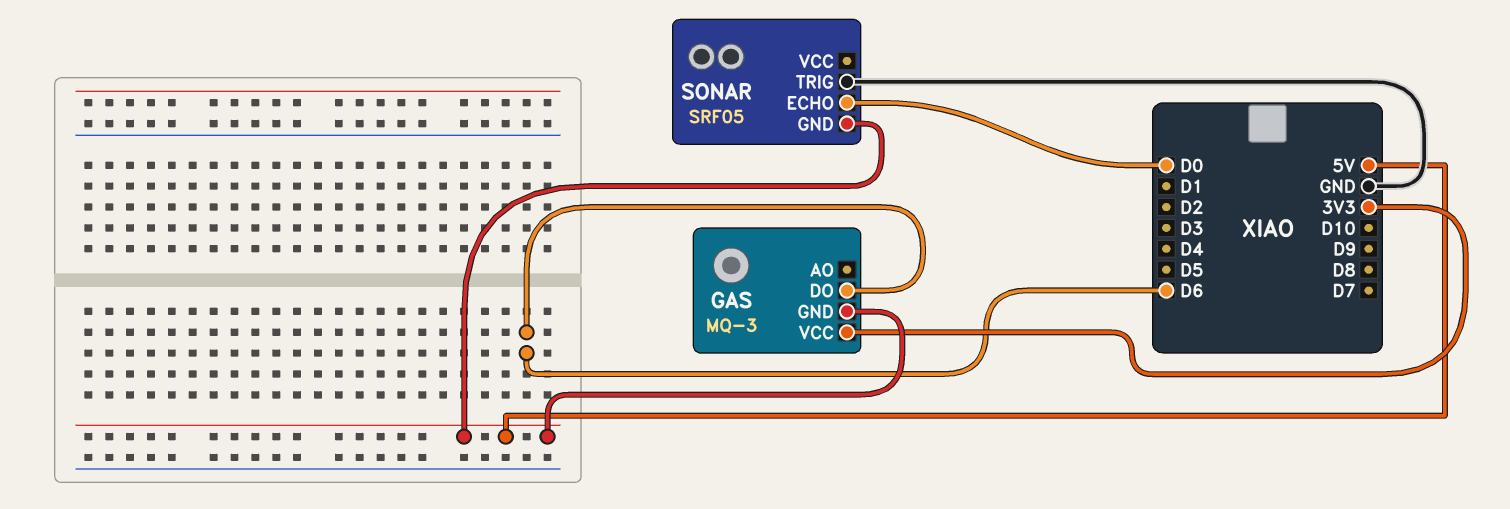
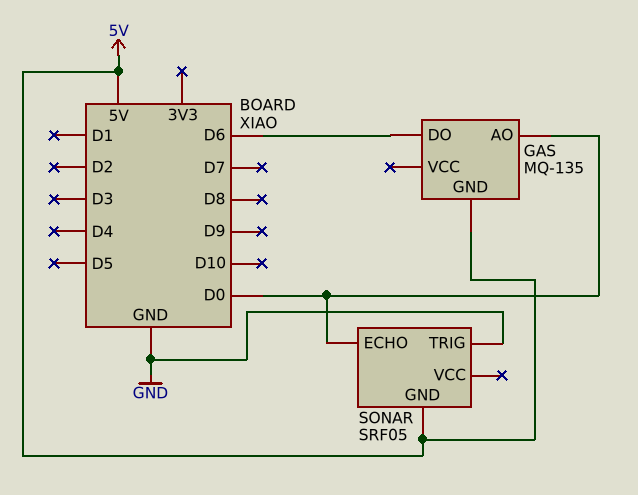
GAS: MQ-3 -> MQ-135
GAS pin AO: none -> D0
GAS pin VCC: 3V3 -> none

